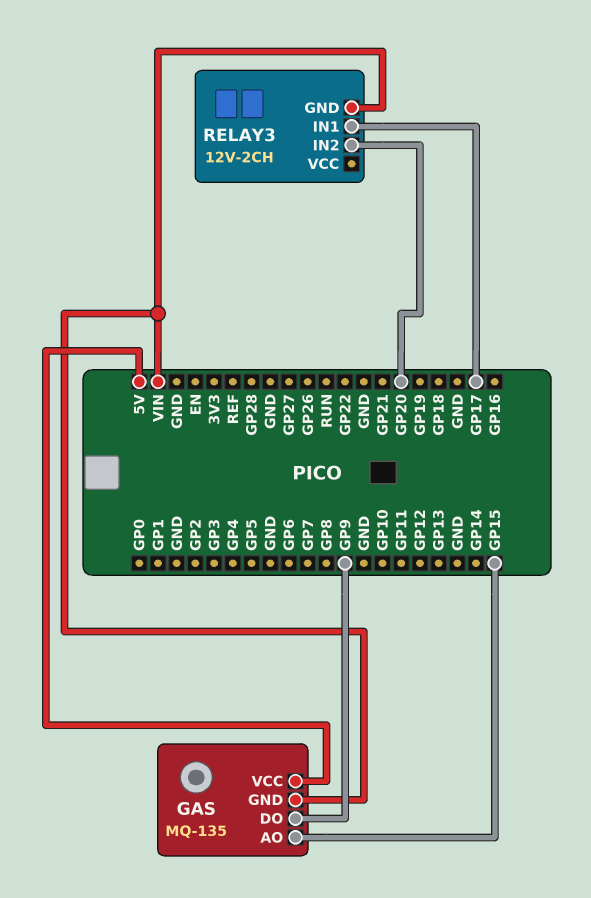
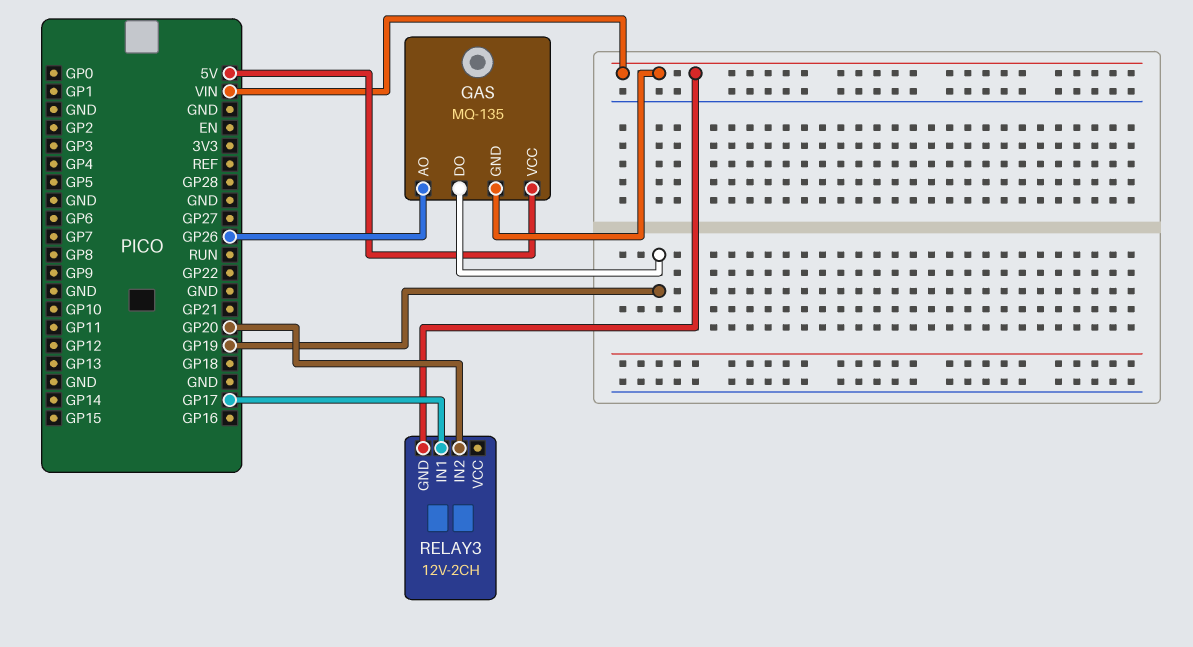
GAS pin AO: GP15 -> GP26
GAS pin DO: GP9 -> GP19

